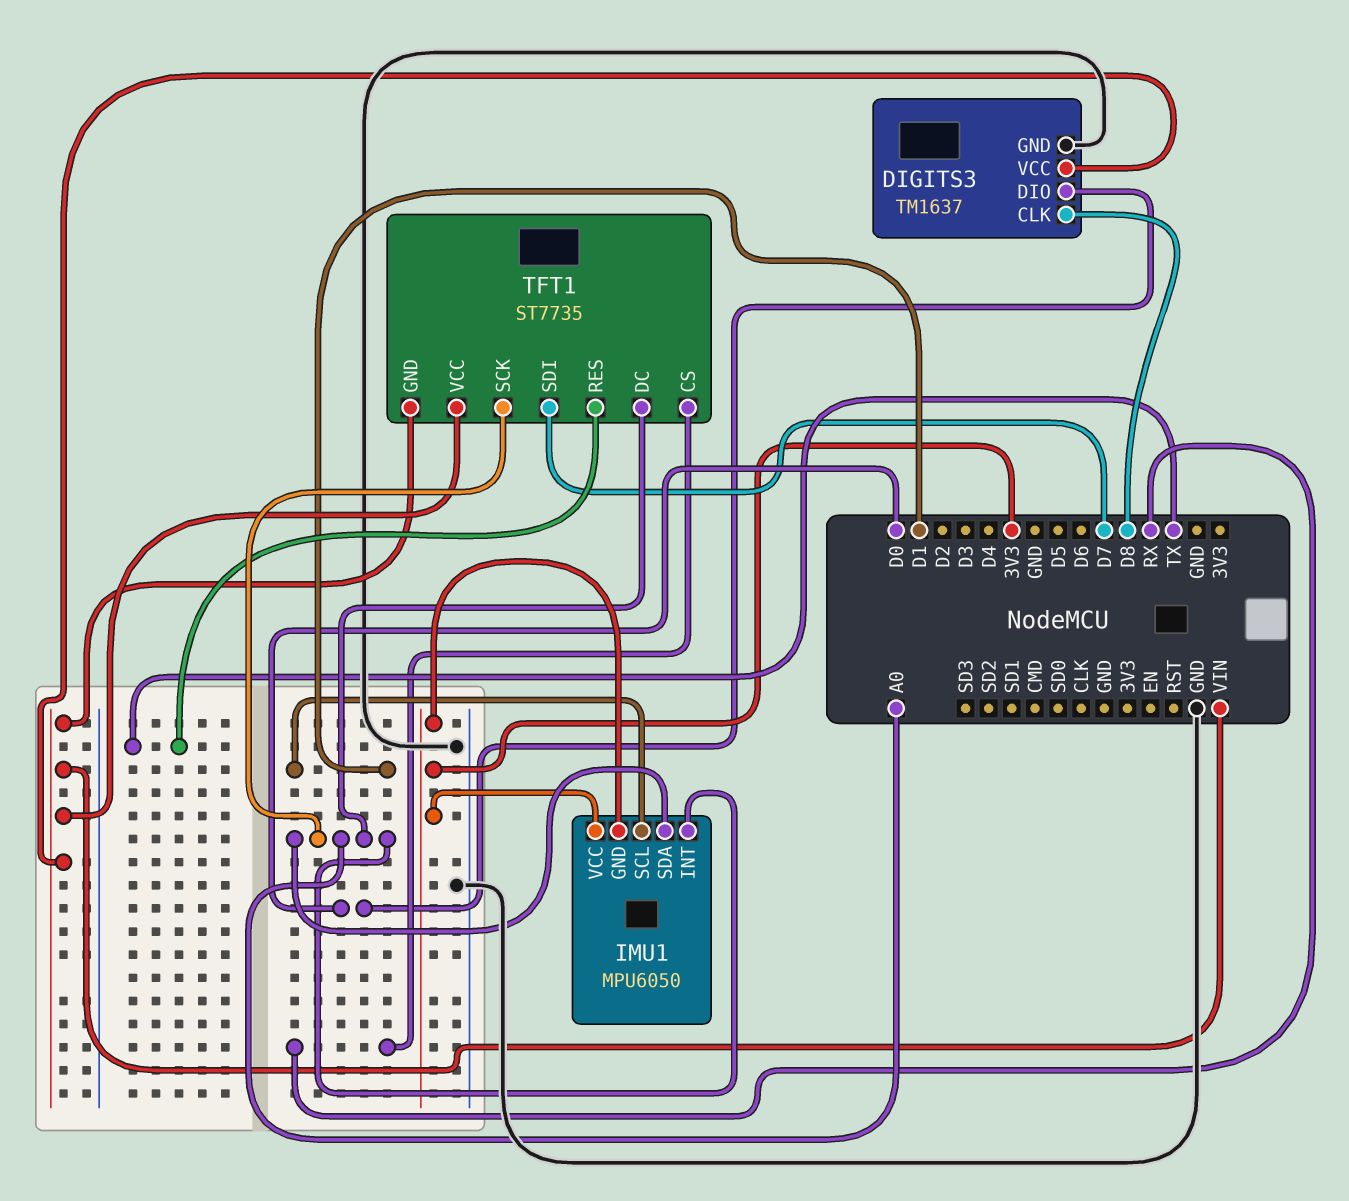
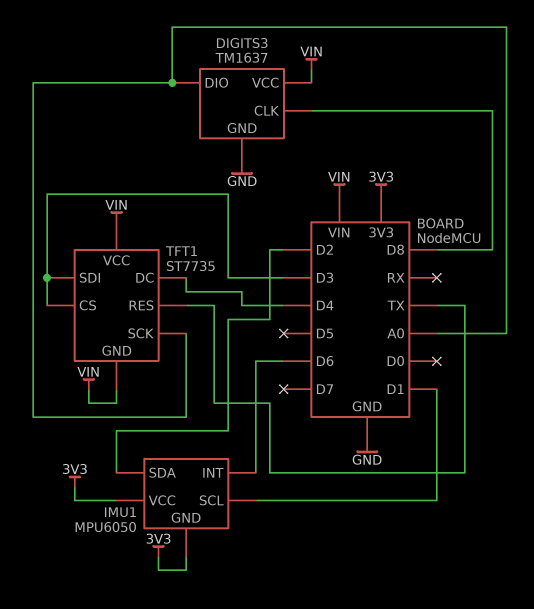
DIGITS3 pin DIO: D0 -> A0
IMU1 pin INT: A0 -> D6
IMU1 pin SDA: A0 -> D2
TFT1 pin CS: RX -> D3
TFT1 pin DC: A0 -> D4
TFT1 pin SDI: D7 -> D3

